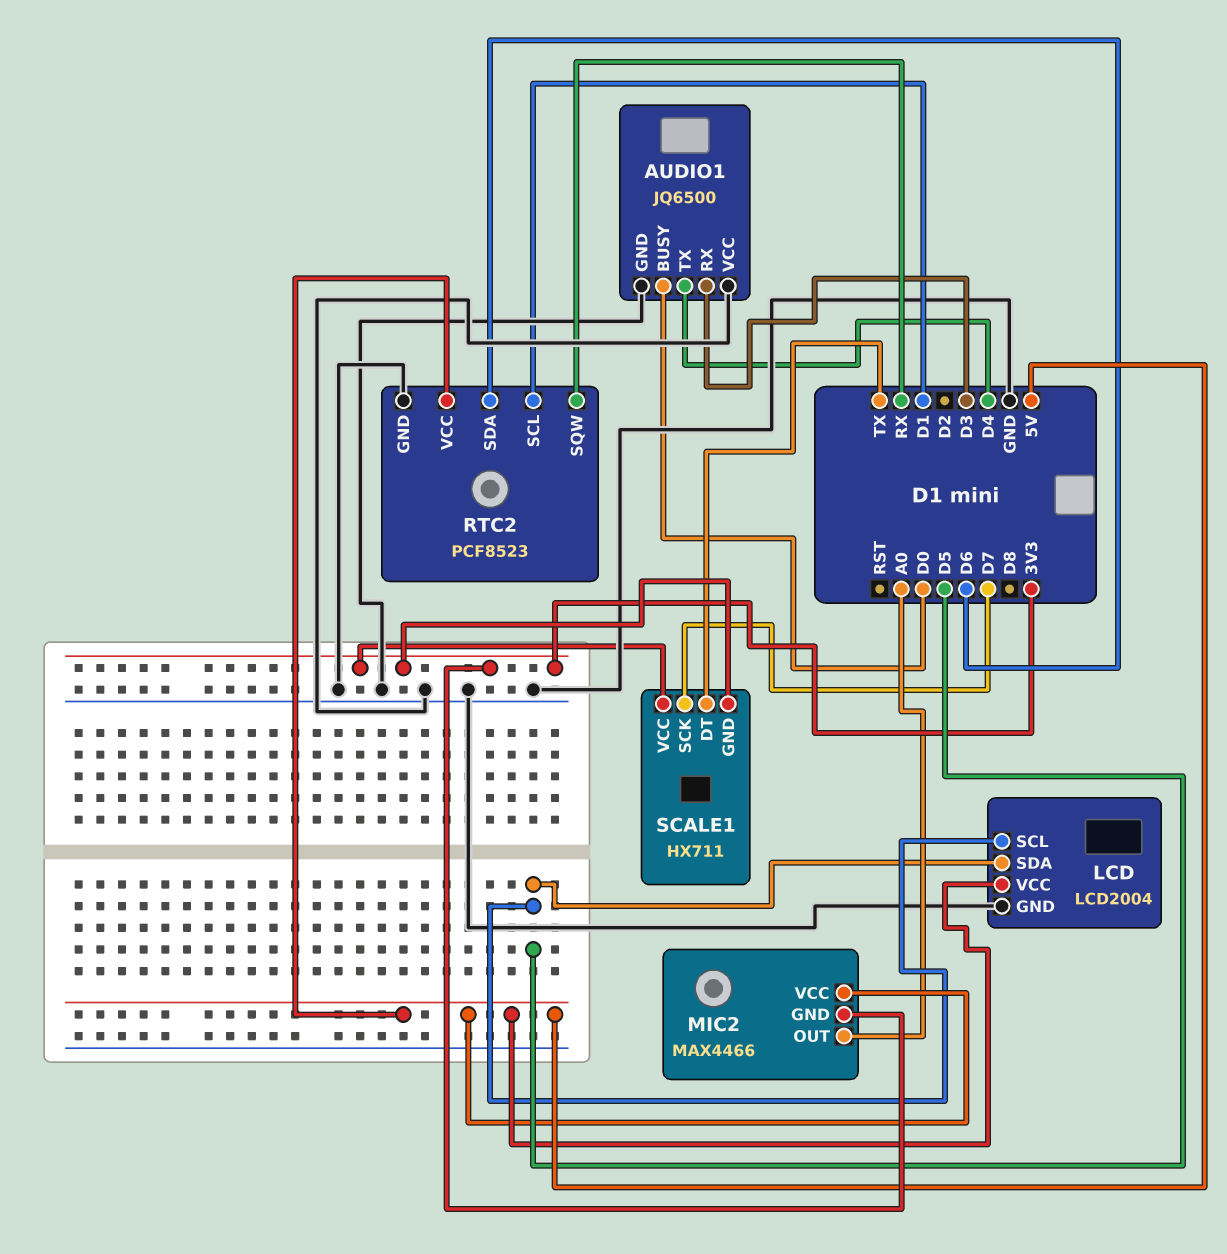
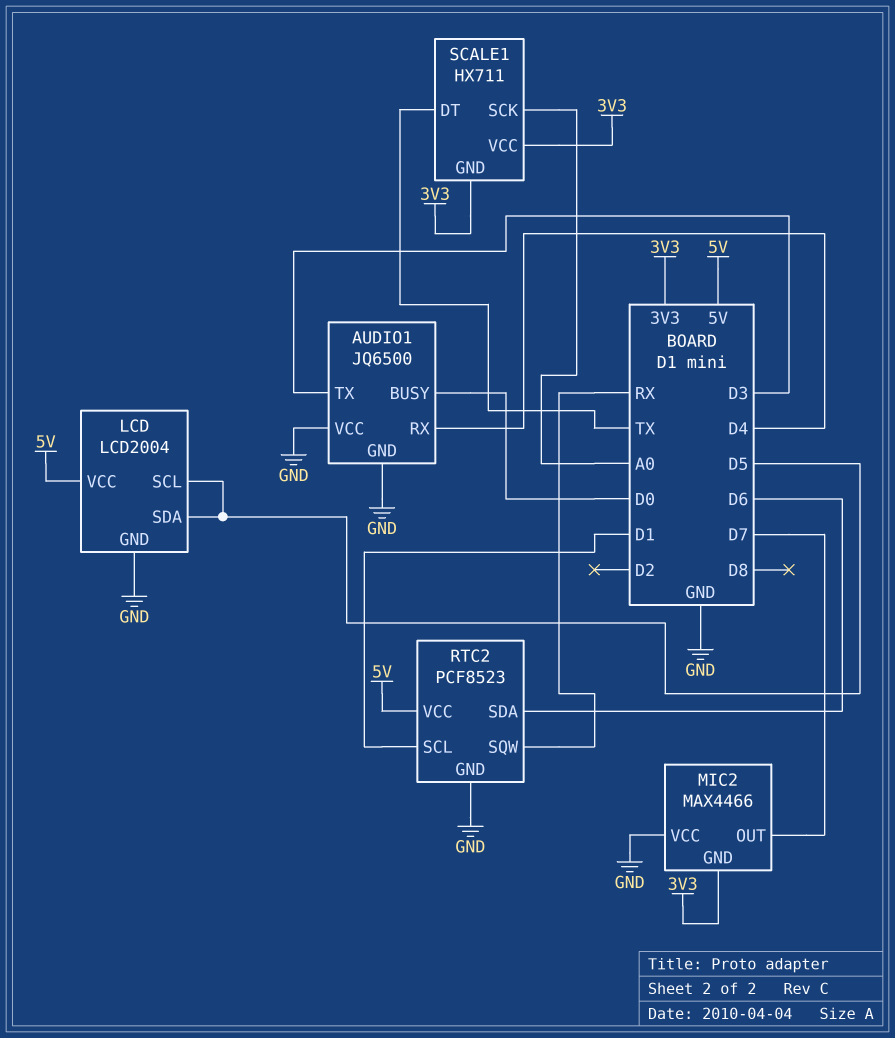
AUDIO1 pin RX: D3 -> D4
AUDIO1 pin TX: D4 -> D3
MIC2 pin OUT: A0 -> D7
MIC2 pin VCC: 5V -> GND
SCALE1 pin SCK: D7 -> A0

